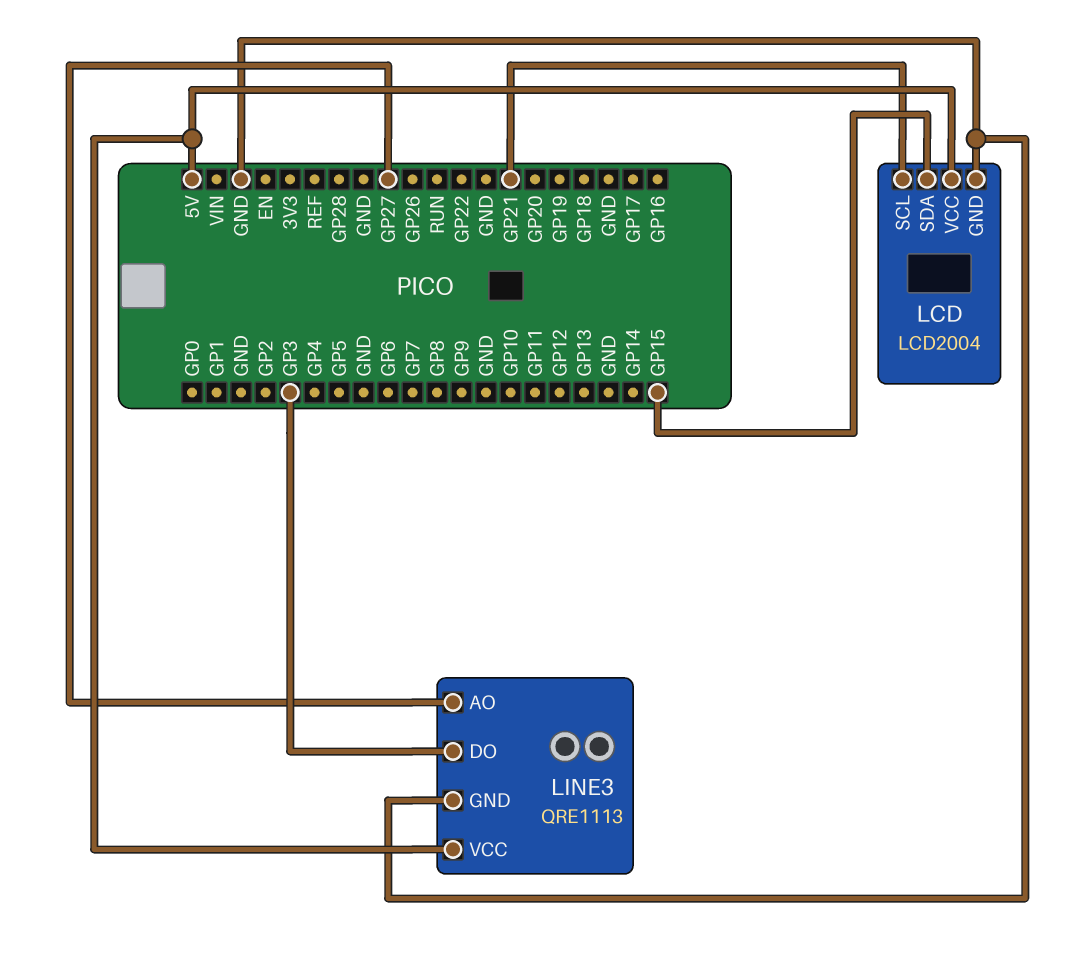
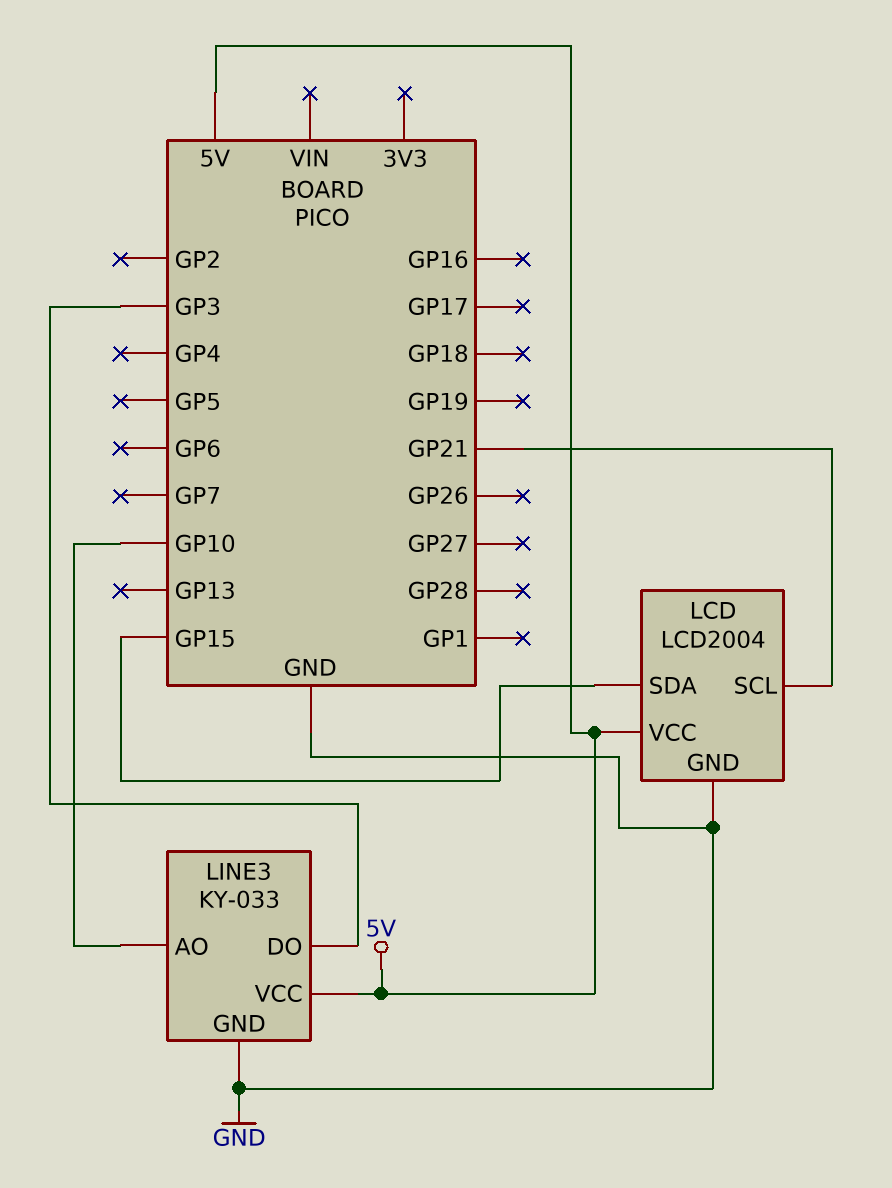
LINE3: QRE1113 -> KY-033
LINE3 pin AO: GP27 -> GP10

